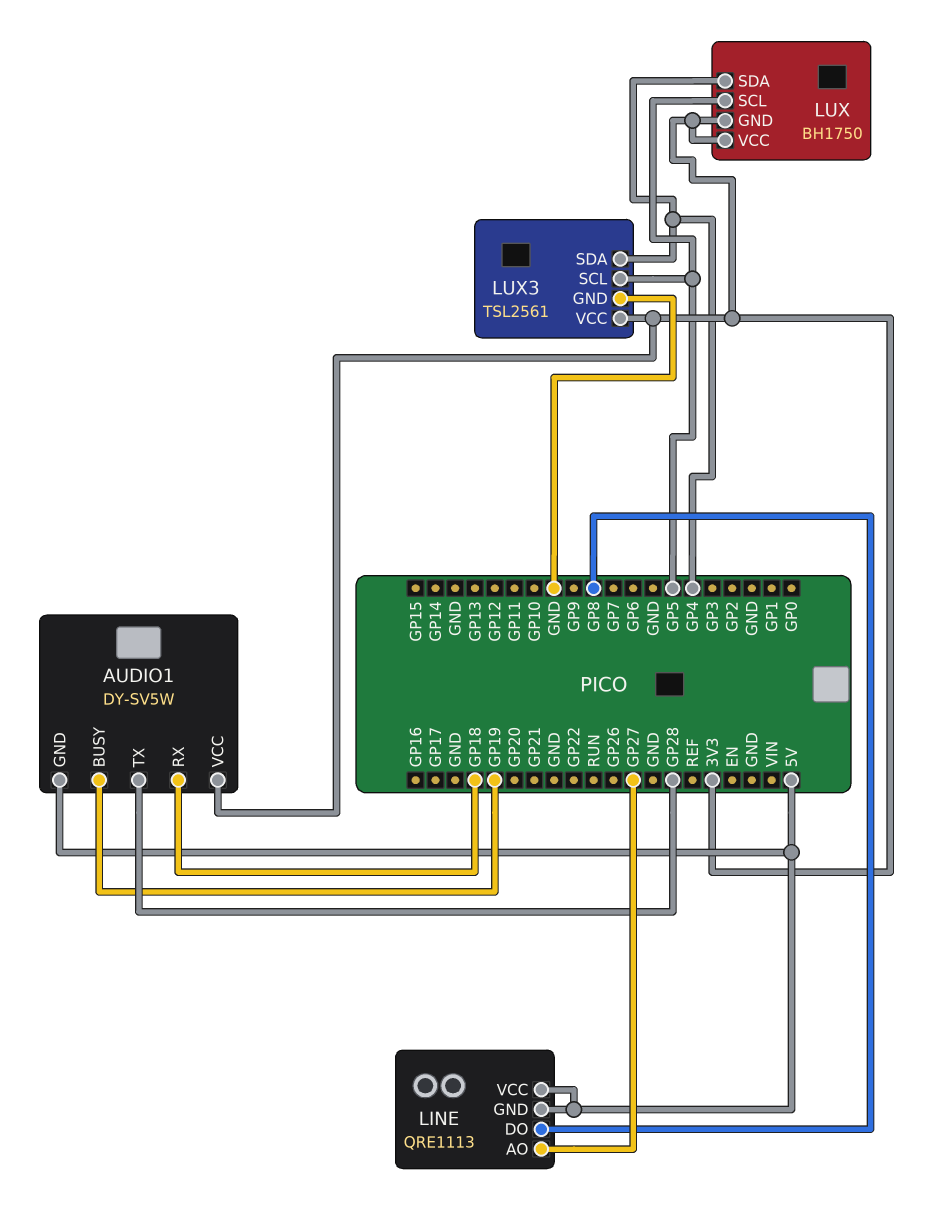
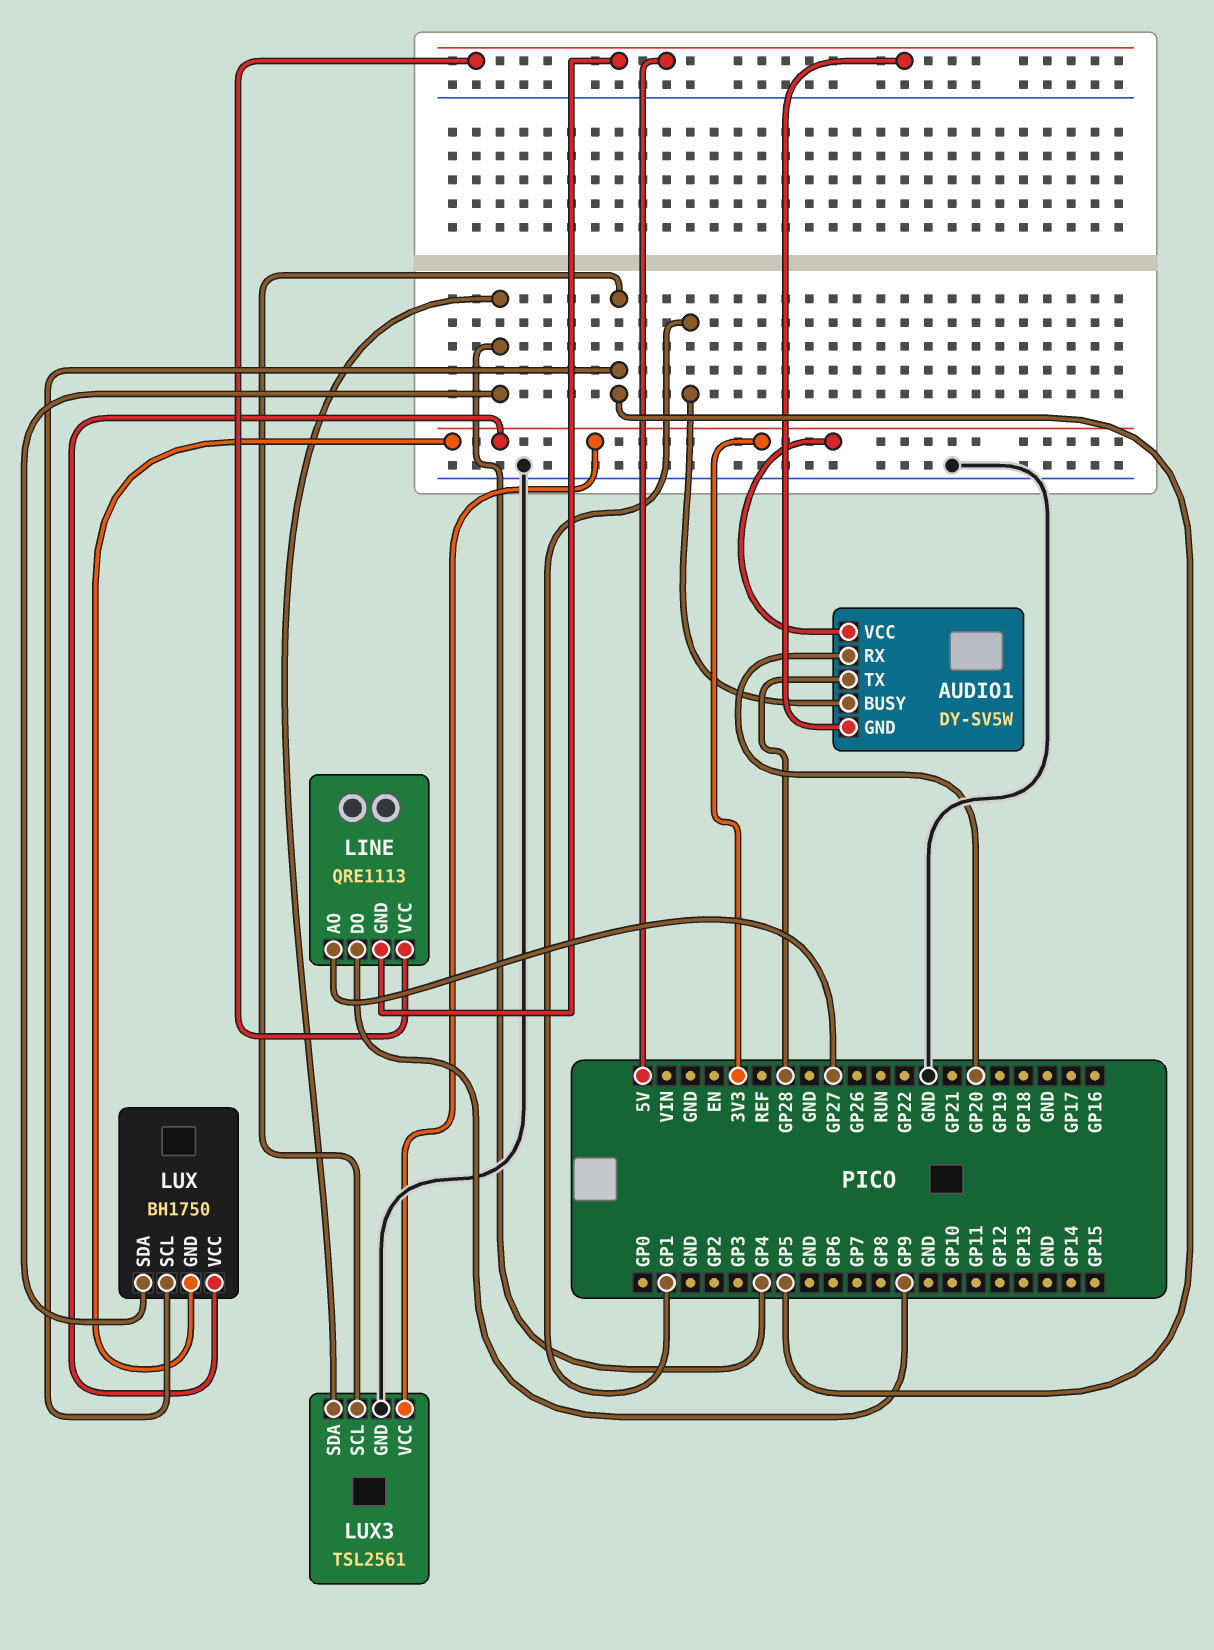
AUDIO1 pin BUSY: GP19 -> GP1
AUDIO1 pin RX: GP18 -> GP20
LINE pin DO: GP8 -> GP9

